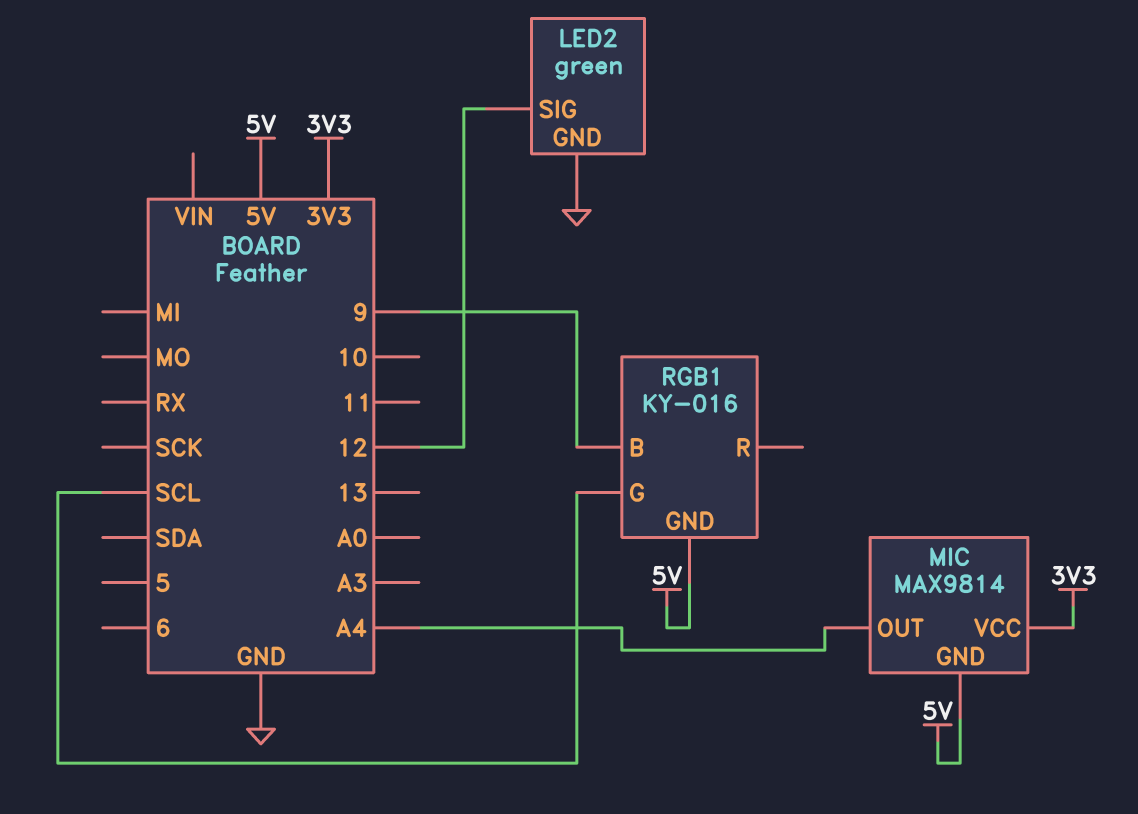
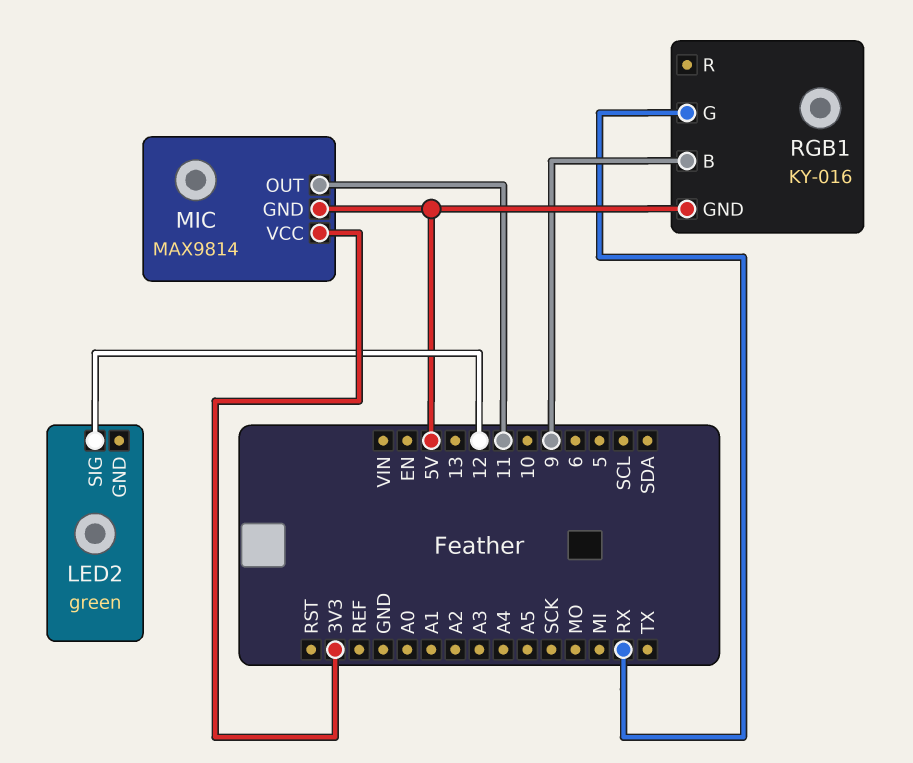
LED2 pin GND: GND -> none
MIC pin OUT: A4 -> 11
RGB1 pin G: SCL -> RX

